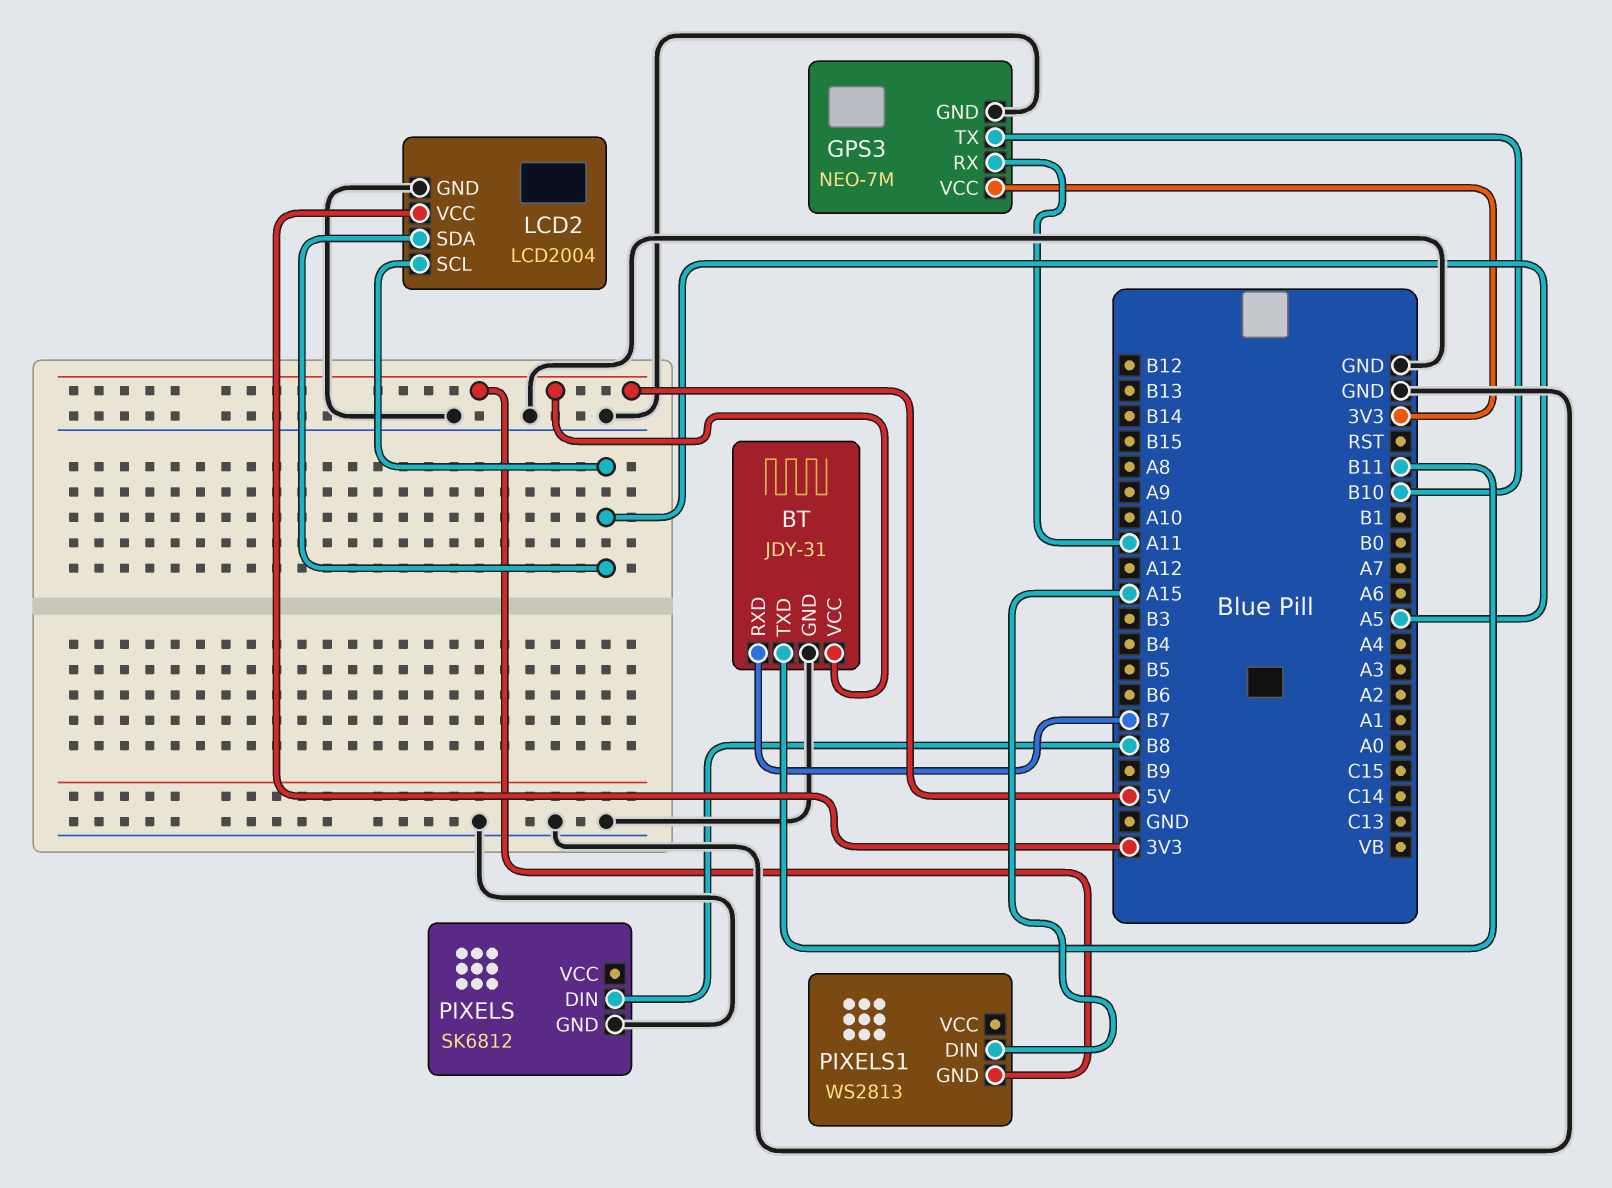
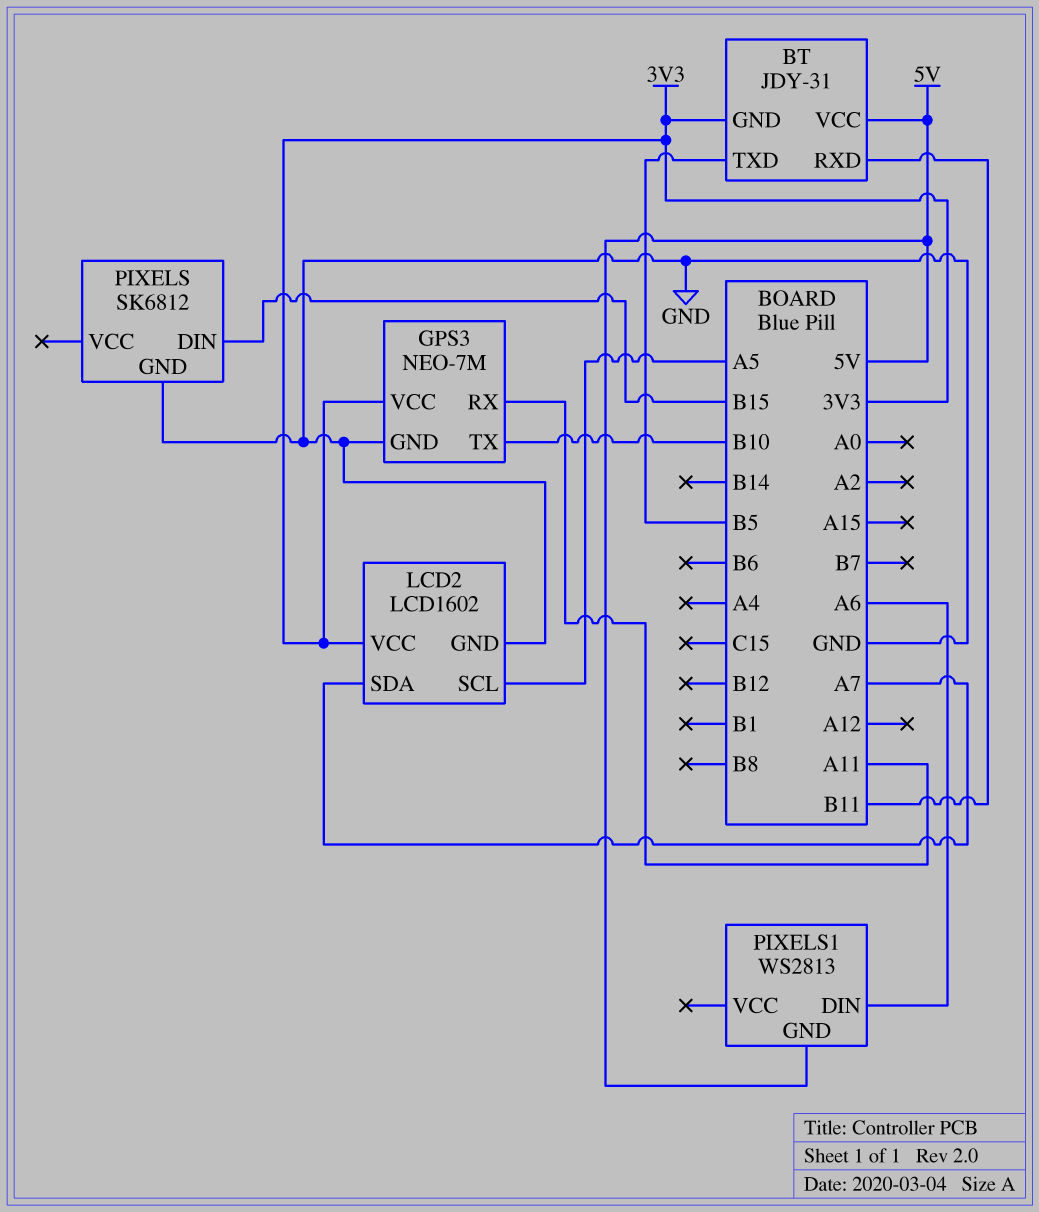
BT pin GND: GND -> 3V3
BT pin RXD: B7 -> B11
BT pin TXD: B11 -> B5
LCD2: LCD2004 -> LCD1602
LCD2 pin SDA: A5 -> A7
PIXELS pin DIN: B8 -> B15
PIXELS1 pin DIN: A15 -> A6

